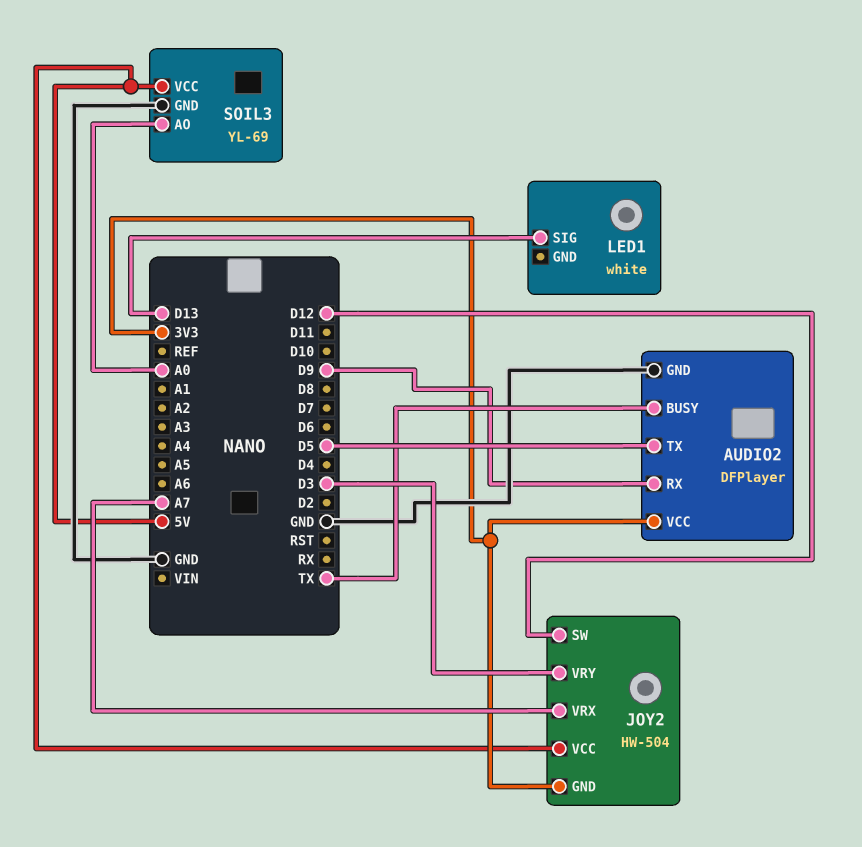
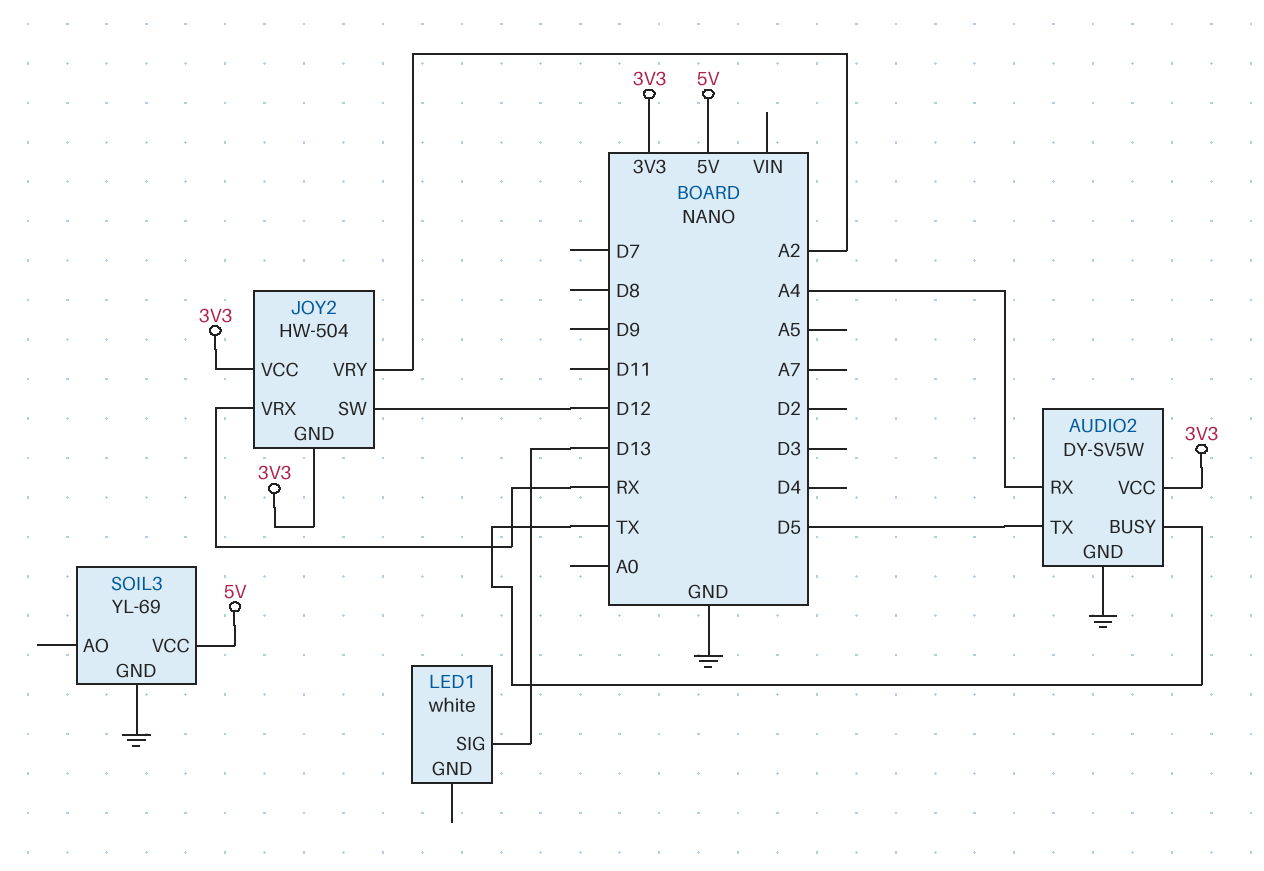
AUDIO2: DFPlayer -> DY-SV5W
AUDIO2 pin RX: D9 -> A4
JOY2 pin VCC: 5V -> 3V3
JOY2 pin VRX: A7 -> RX
JOY2 pin VRY: D3 -> A2
SOIL3 pin AO: A0 -> none

